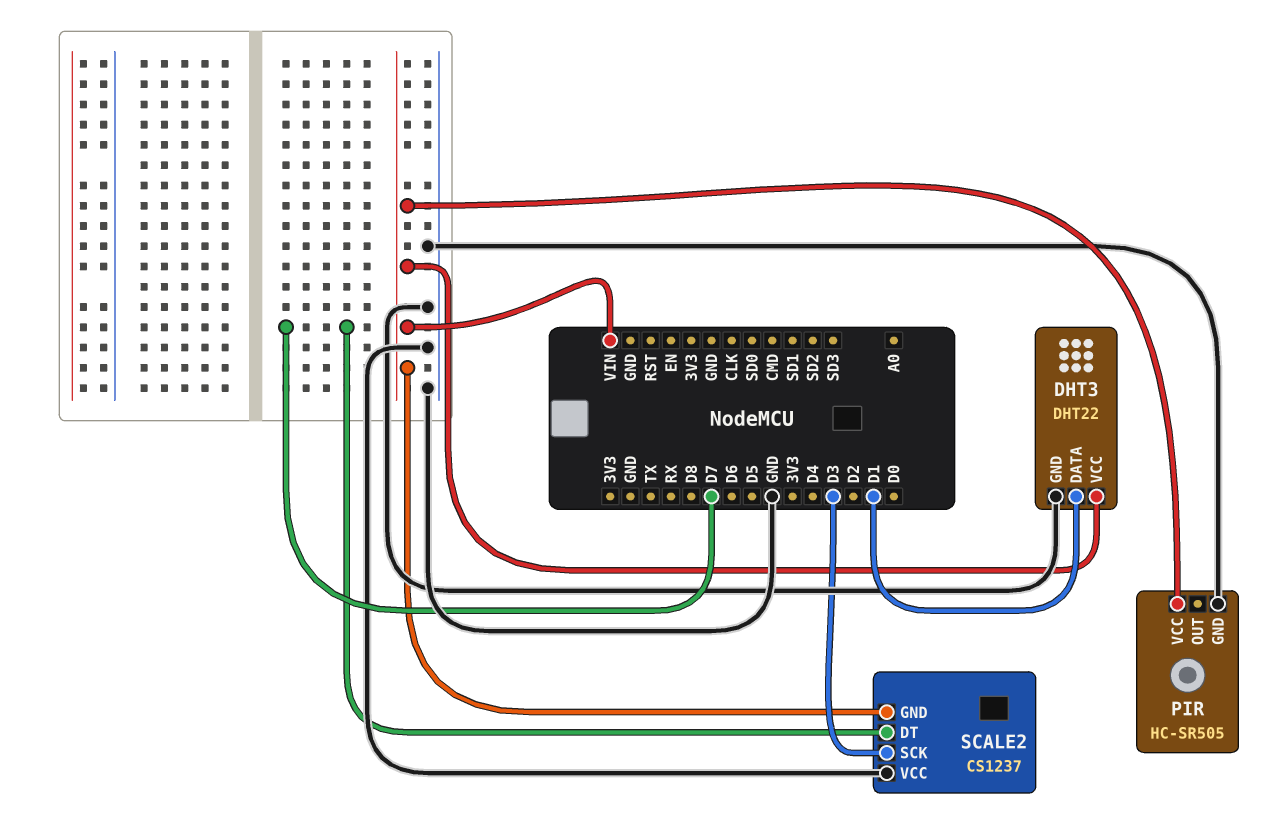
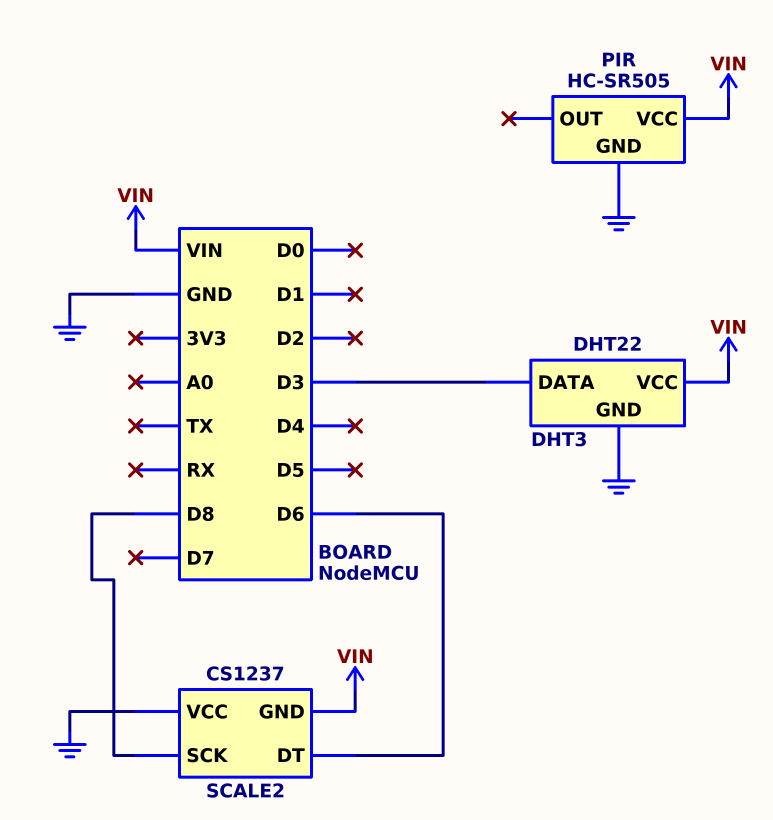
DHT3 pin DATA: D1 -> D3
SCALE2 pin DT: D7 -> D6
SCALE2 pin SCK: D3 -> D8

